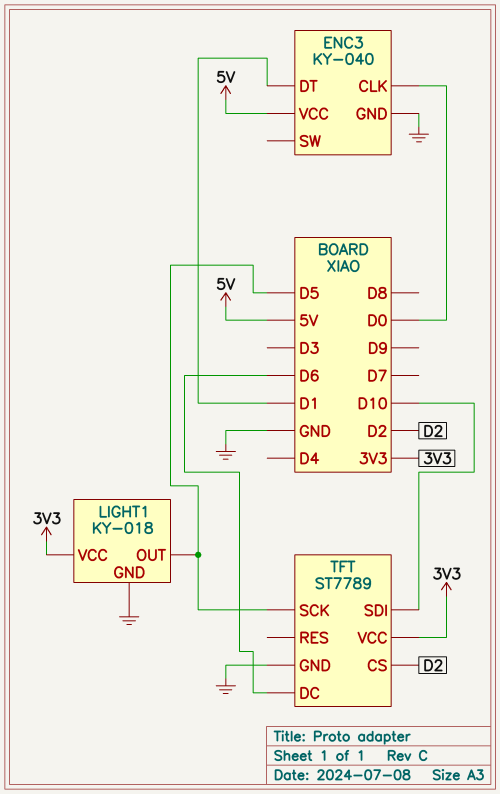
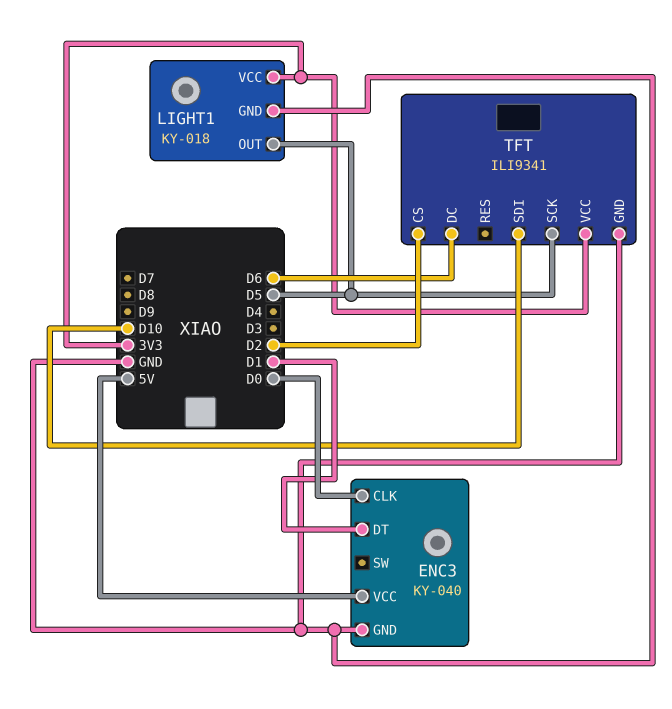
TFT: ST7789 -> ILI9341

